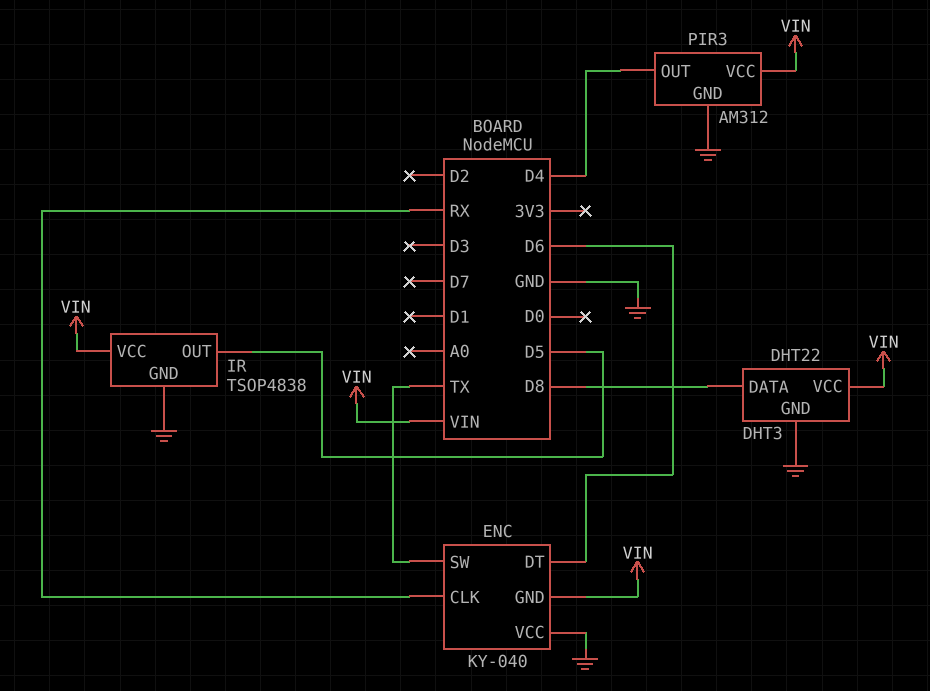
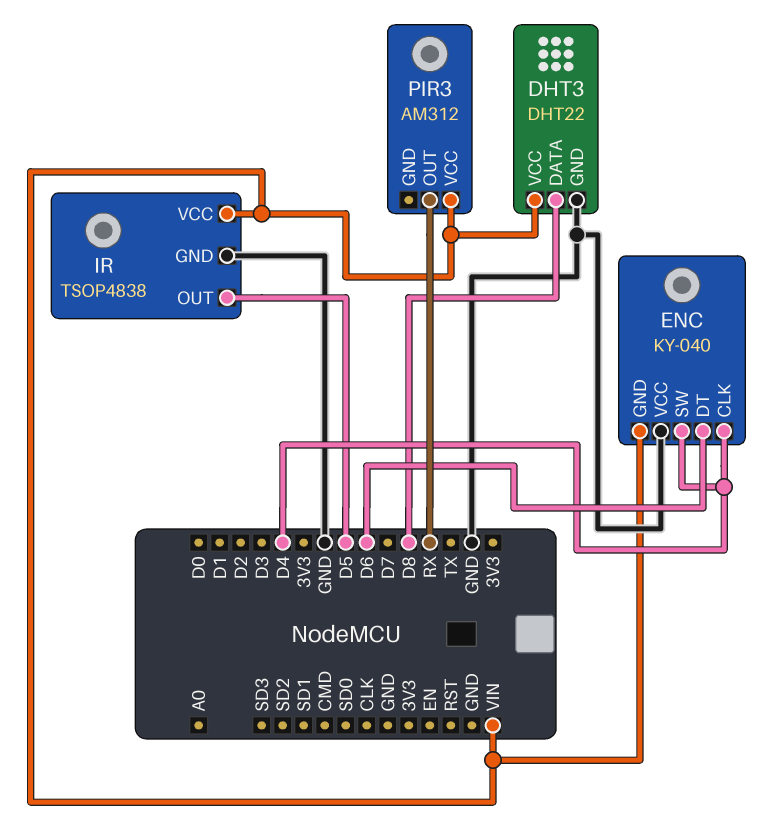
ENC pin CLK: RX -> D4
ENC pin SW: TX -> D4
PIR3 pin GND: GND -> none
PIR3 pin OUT: D4 -> RX

